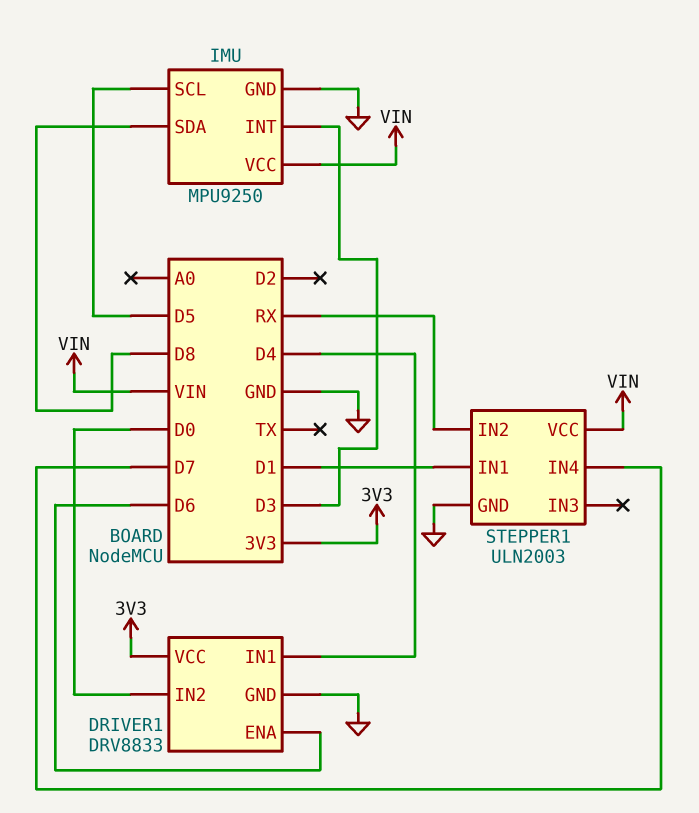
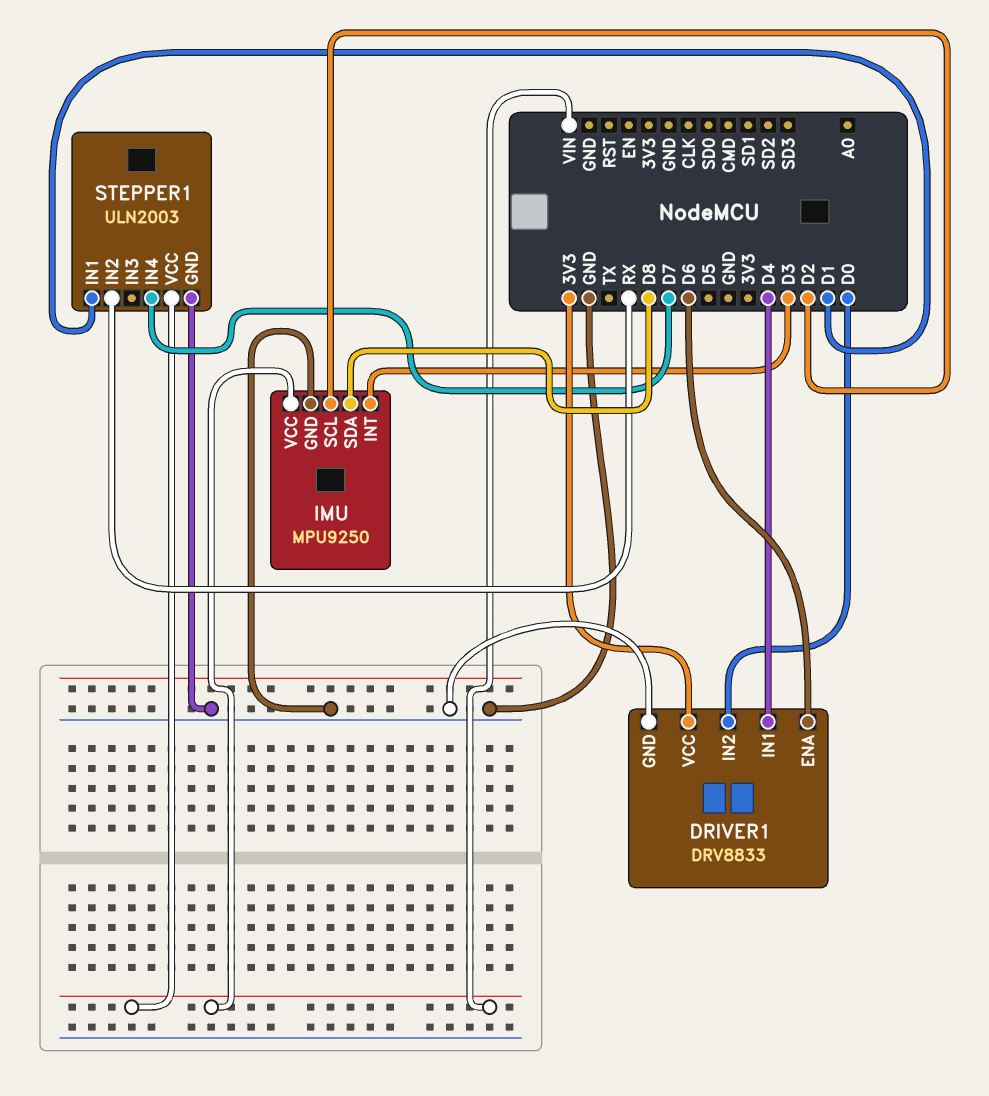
IMU pin SCL: D5 -> D2

